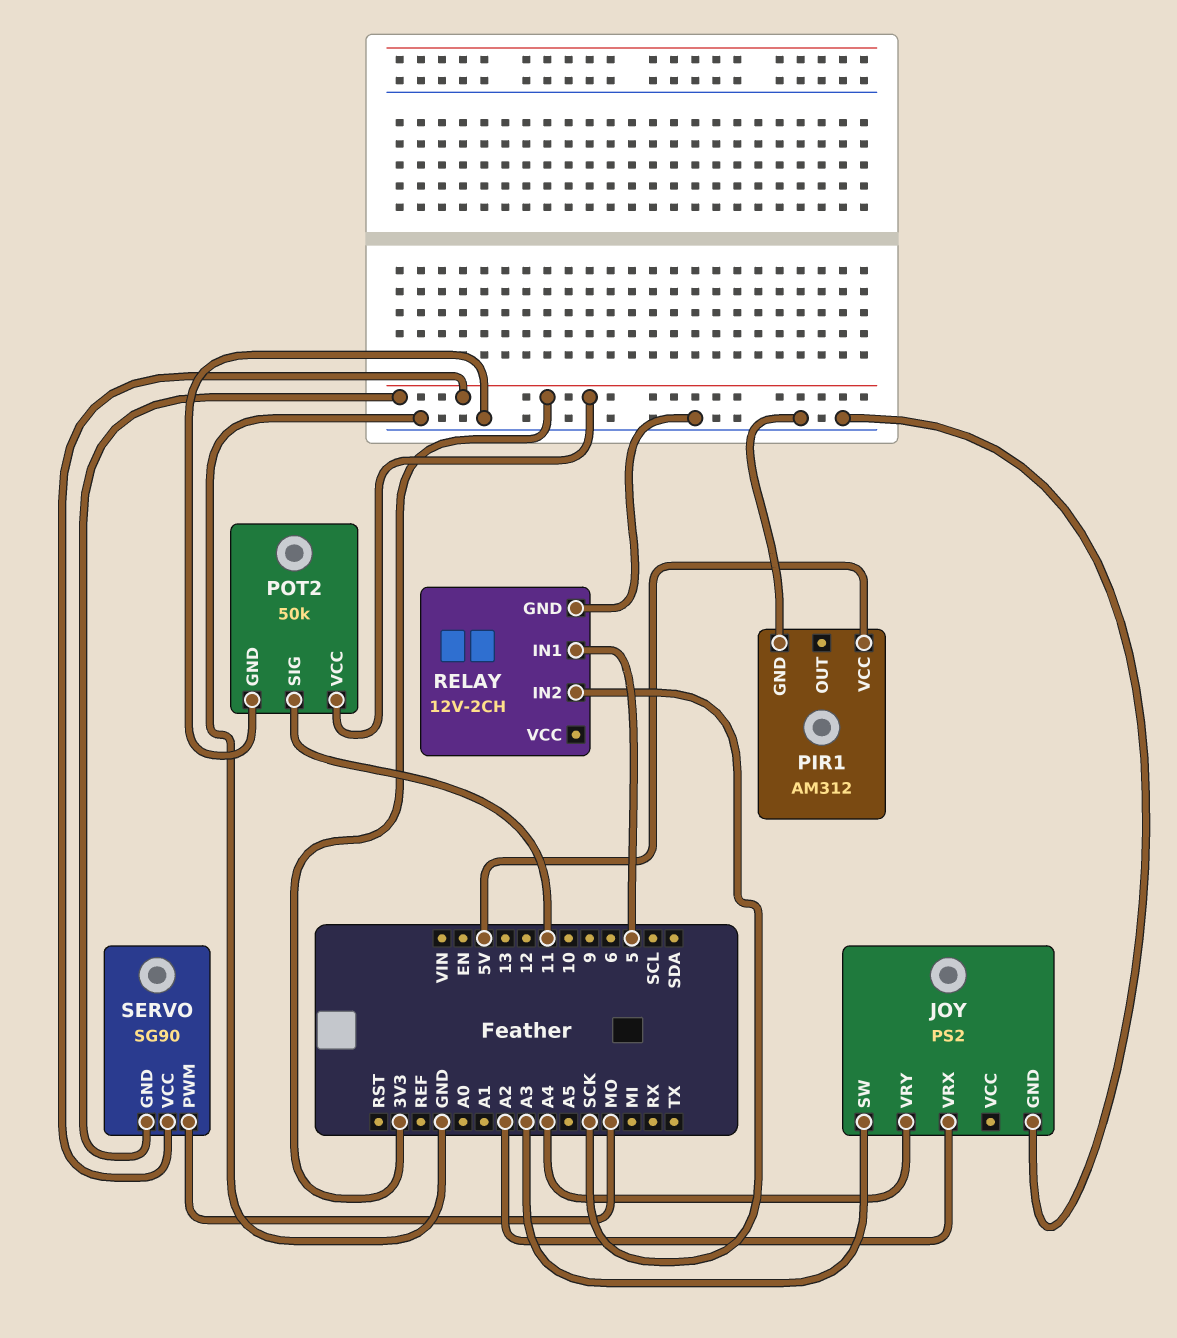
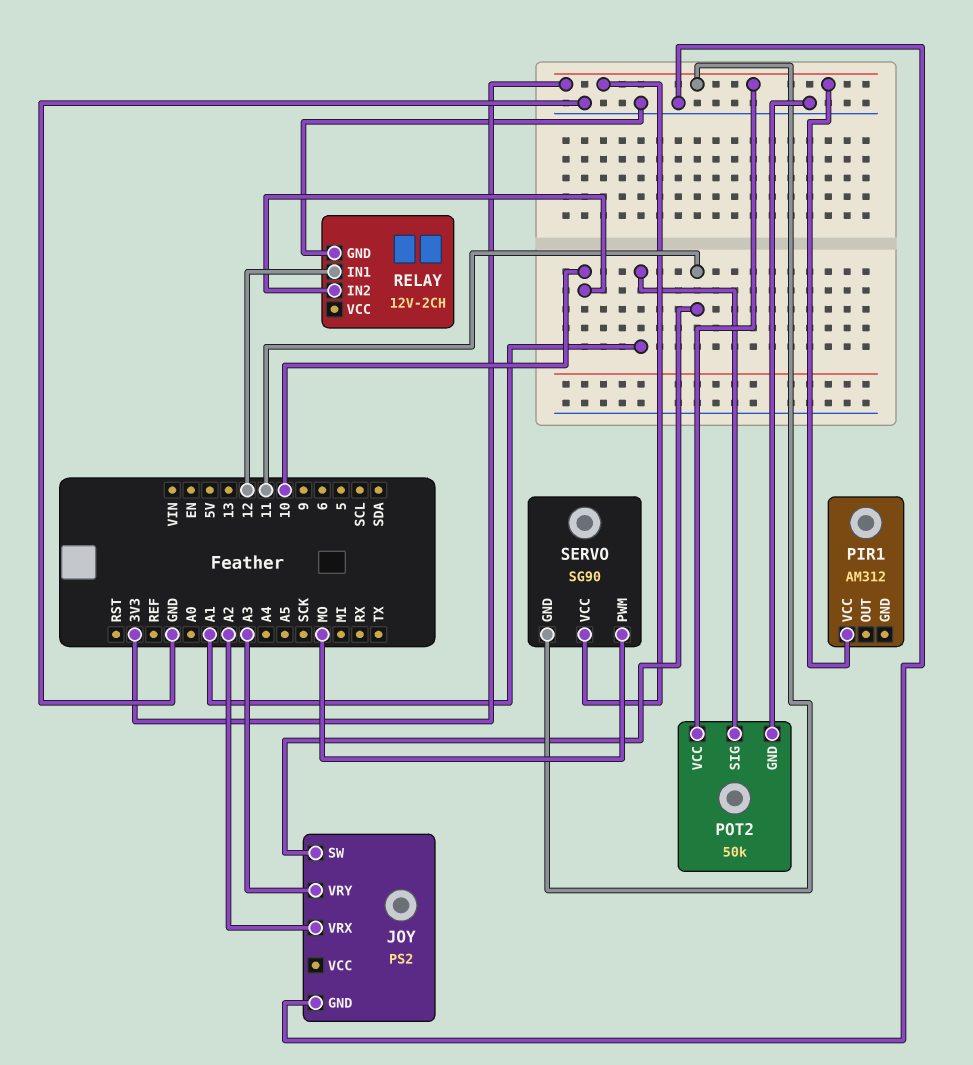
JOY pin SW: A3 -> 11
JOY pin VRY: A4 -> A3
PIR1 pin GND: GND -> none
PIR1 pin VCC: 5V -> 3V3
POT2 pin SIG: 11 -> A1
RELAY pin IN1: 5 -> 12
RELAY pin IN2: SCK -> 10

